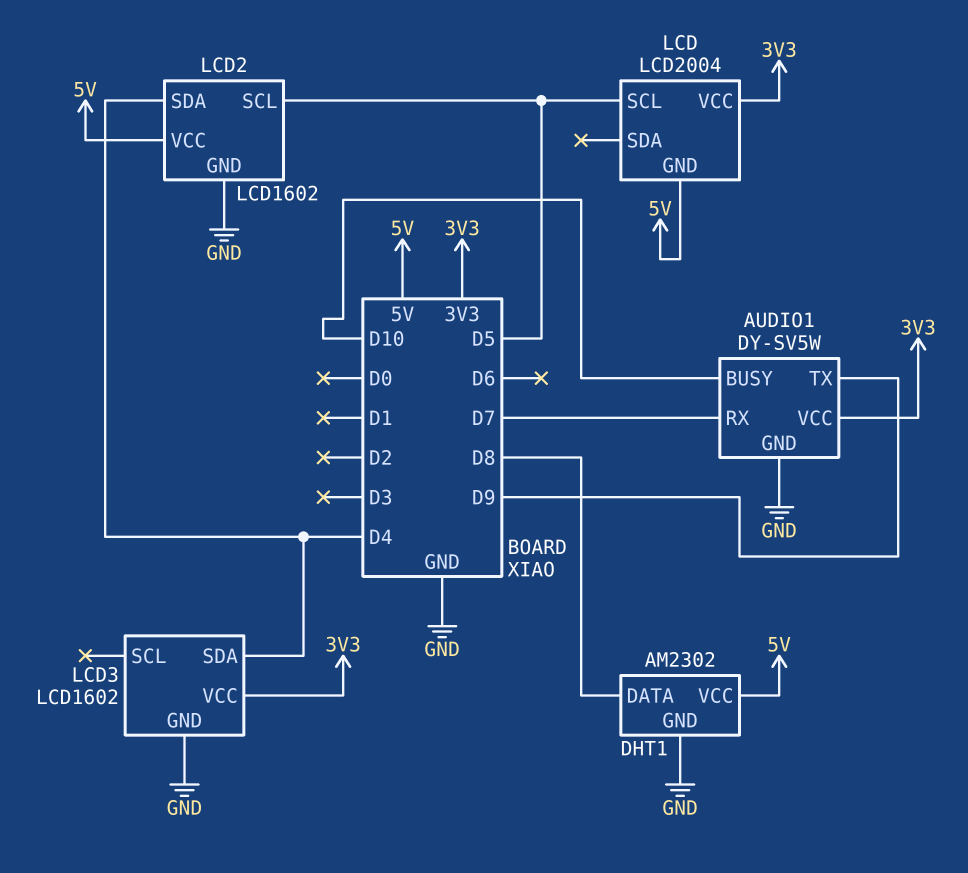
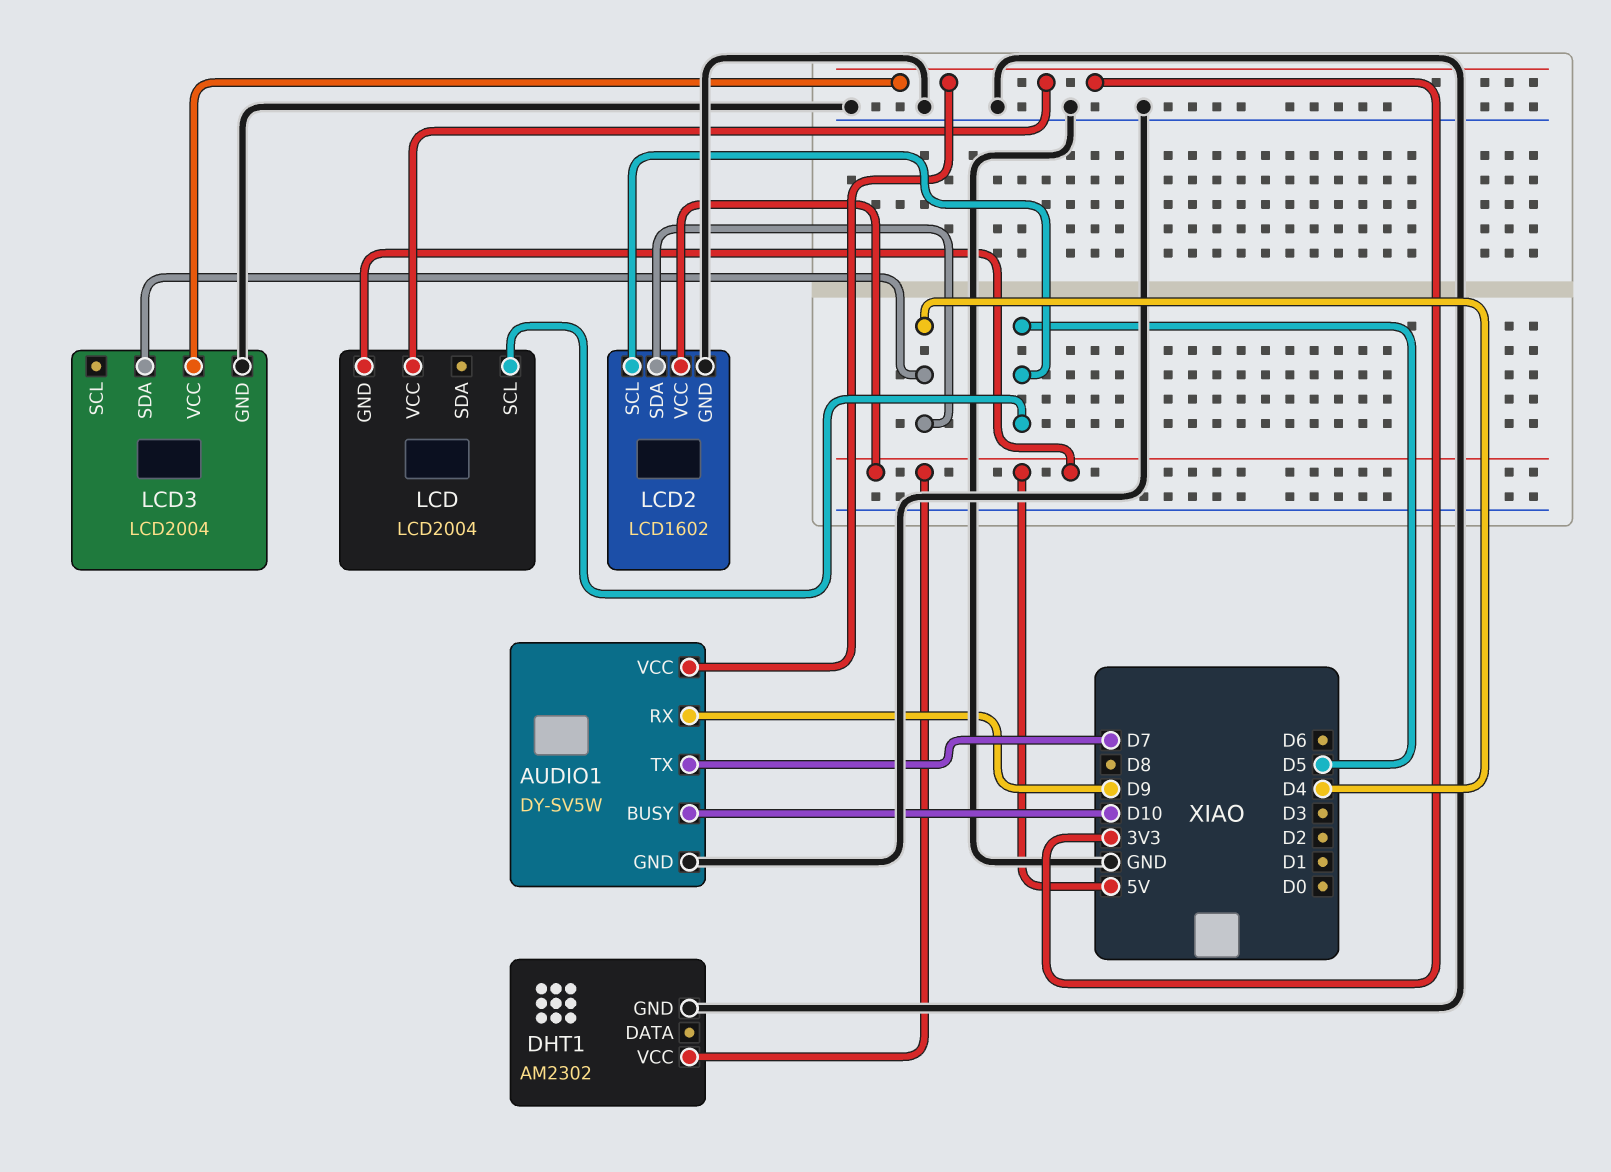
AUDIO1 pin RX: D7 -> D9
AUDIO1 pin TX: D9 -> D7
DHT1 pin DATA: D8 -> none
LCD3: LCD1602 -> LCD2004

